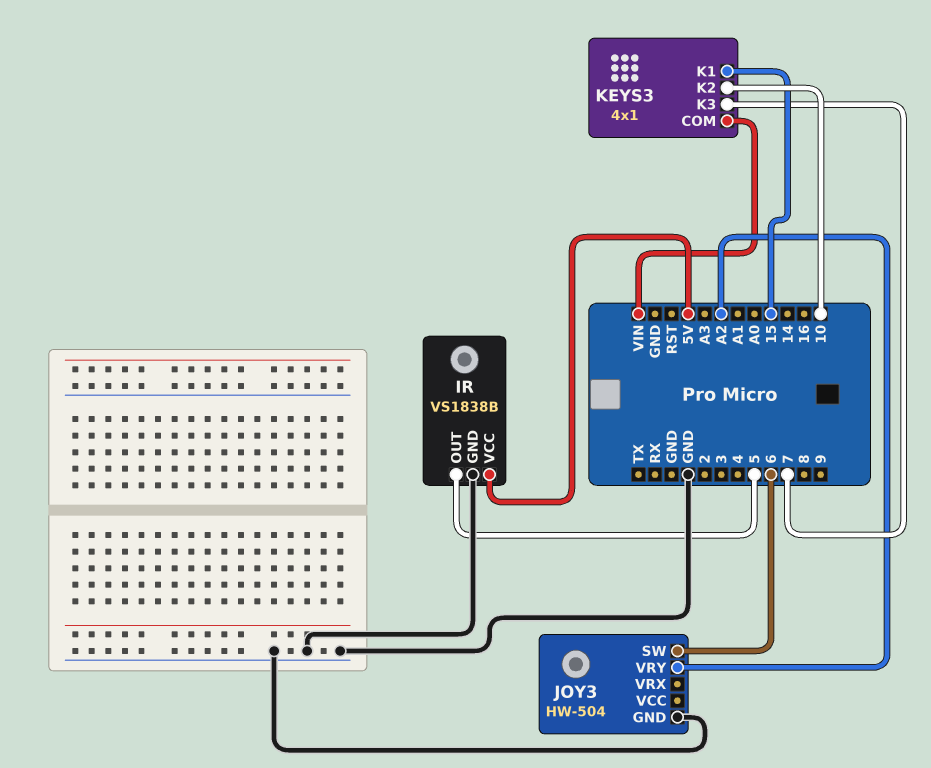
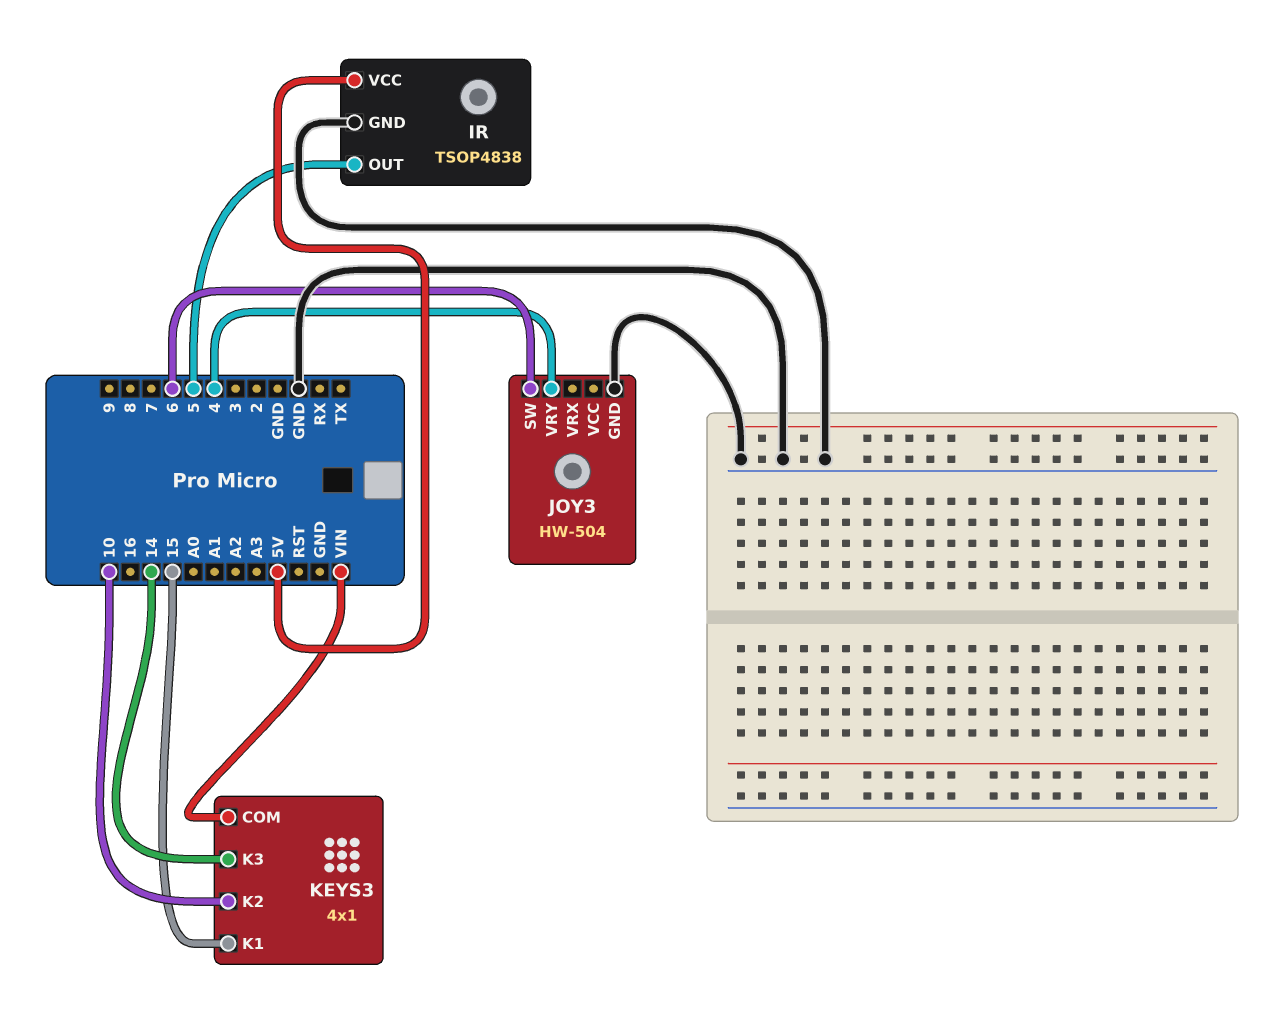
IR: VS1838B -> TSOP4838
JOY3 pin VRY: A2 -> 4
KEYS3 pin K3: 7 -> 14

